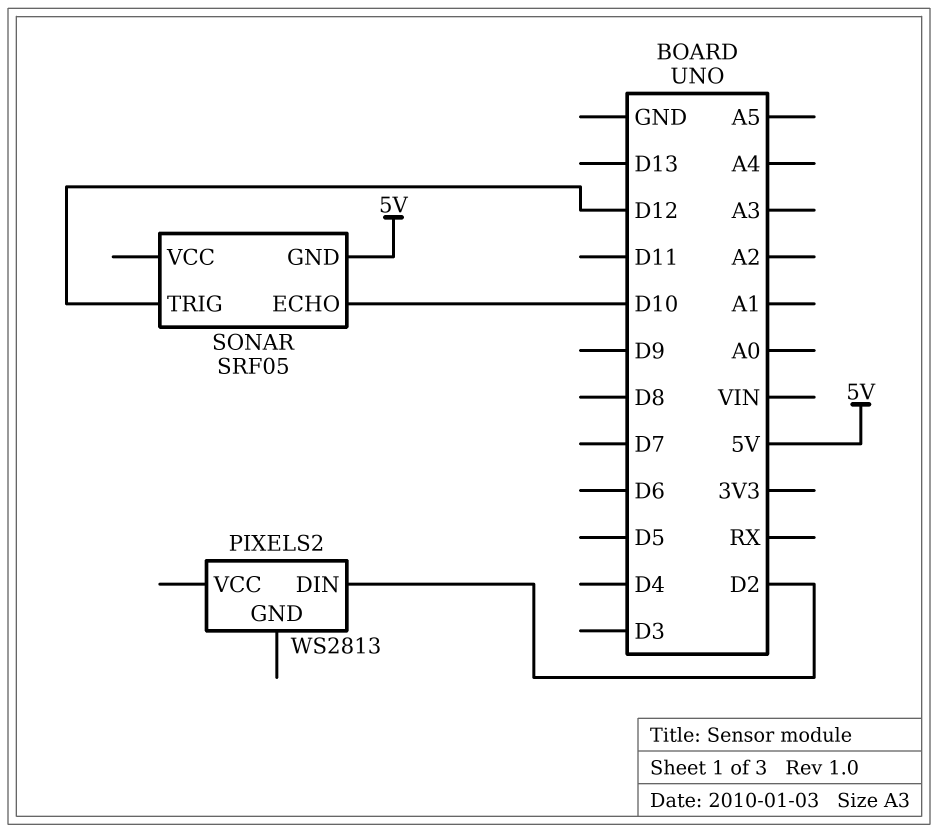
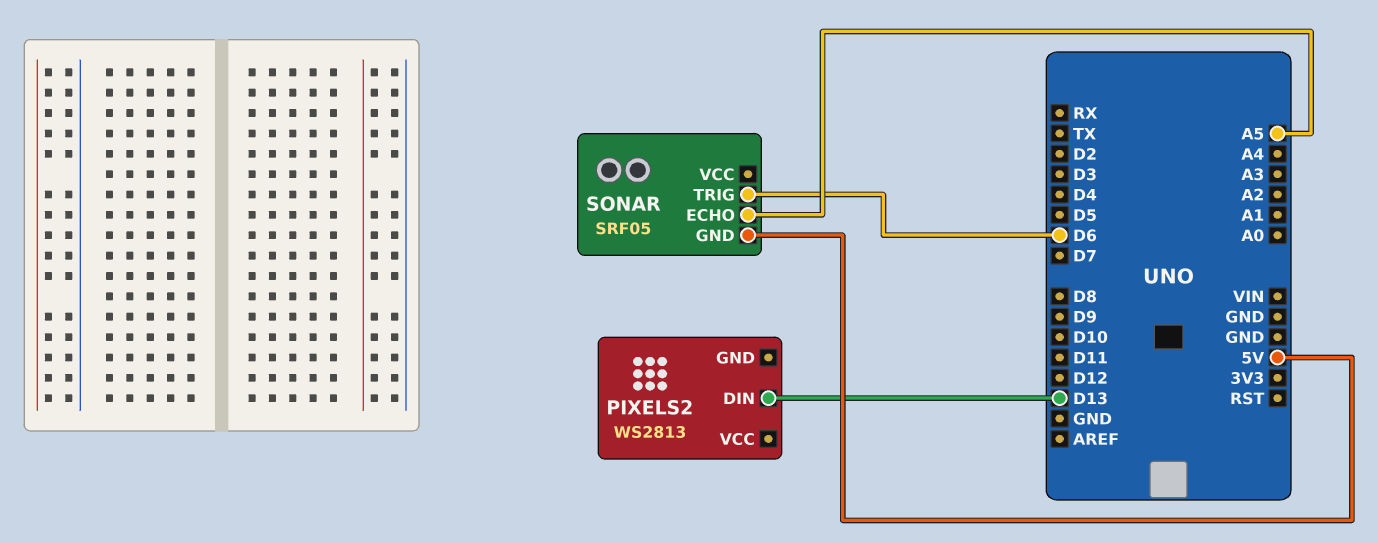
PIXELS2 pin DIN: D2 -> D13
SONAR pin ECHO: D10 -> A5
SONAR pin TRIG: D12 -> D6

